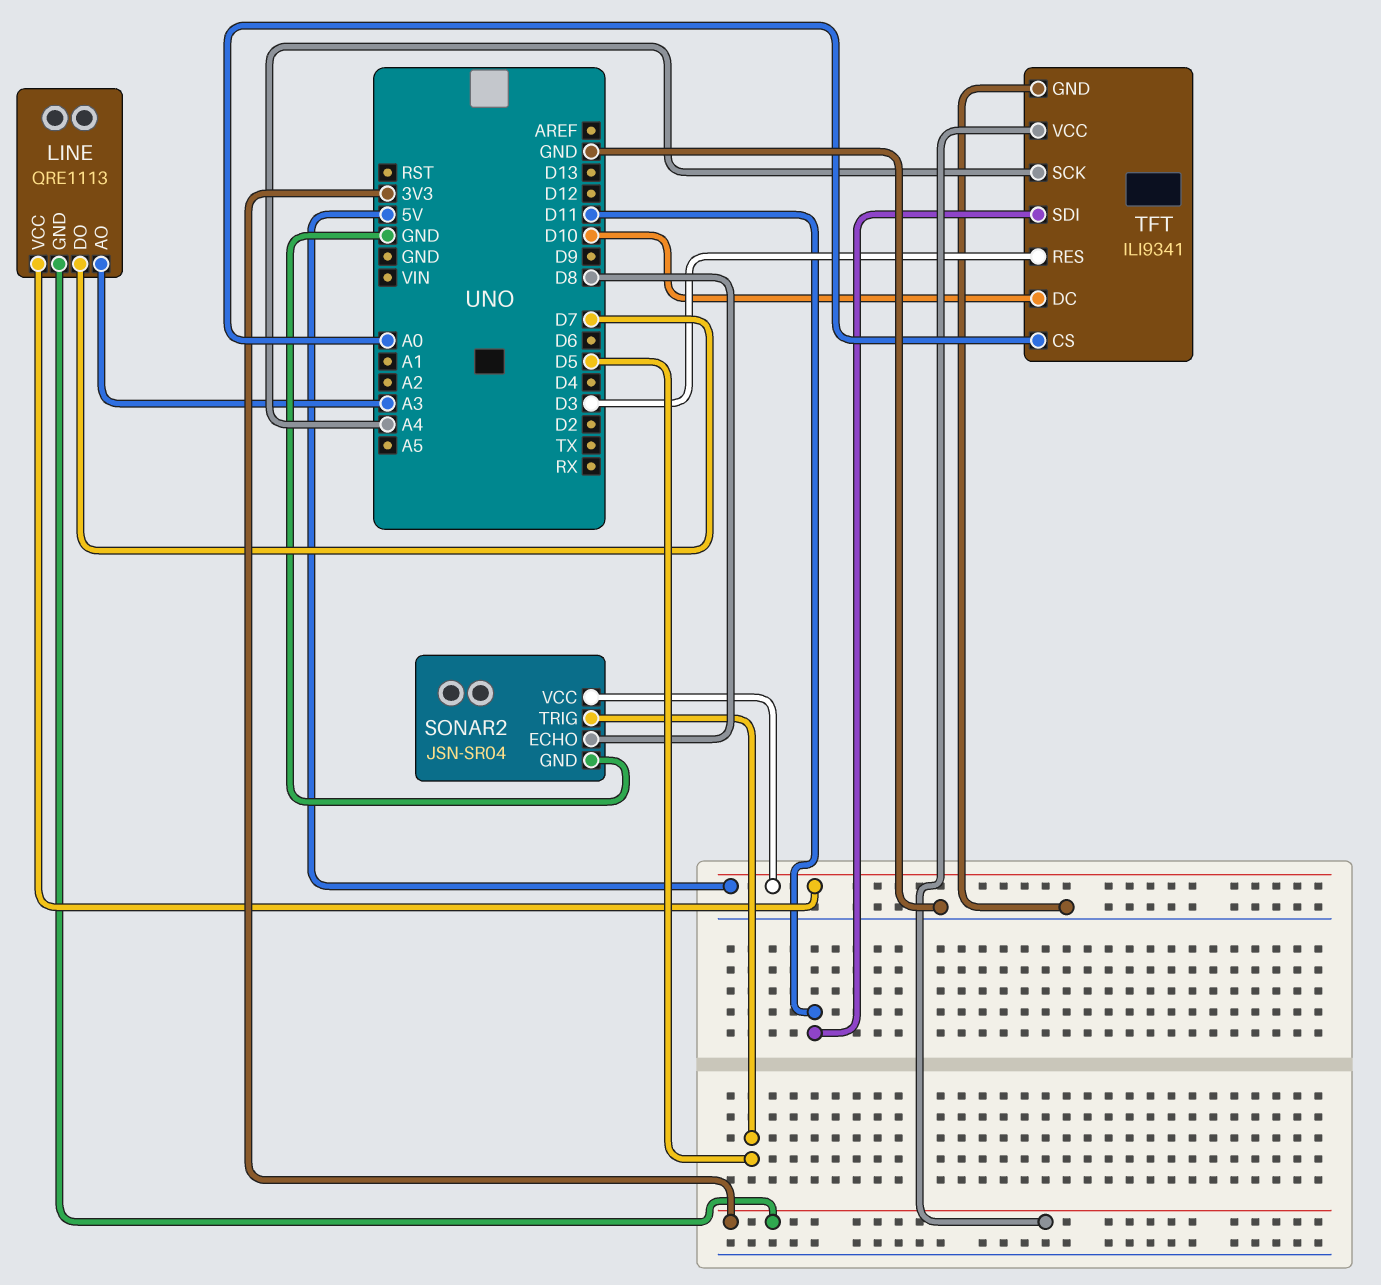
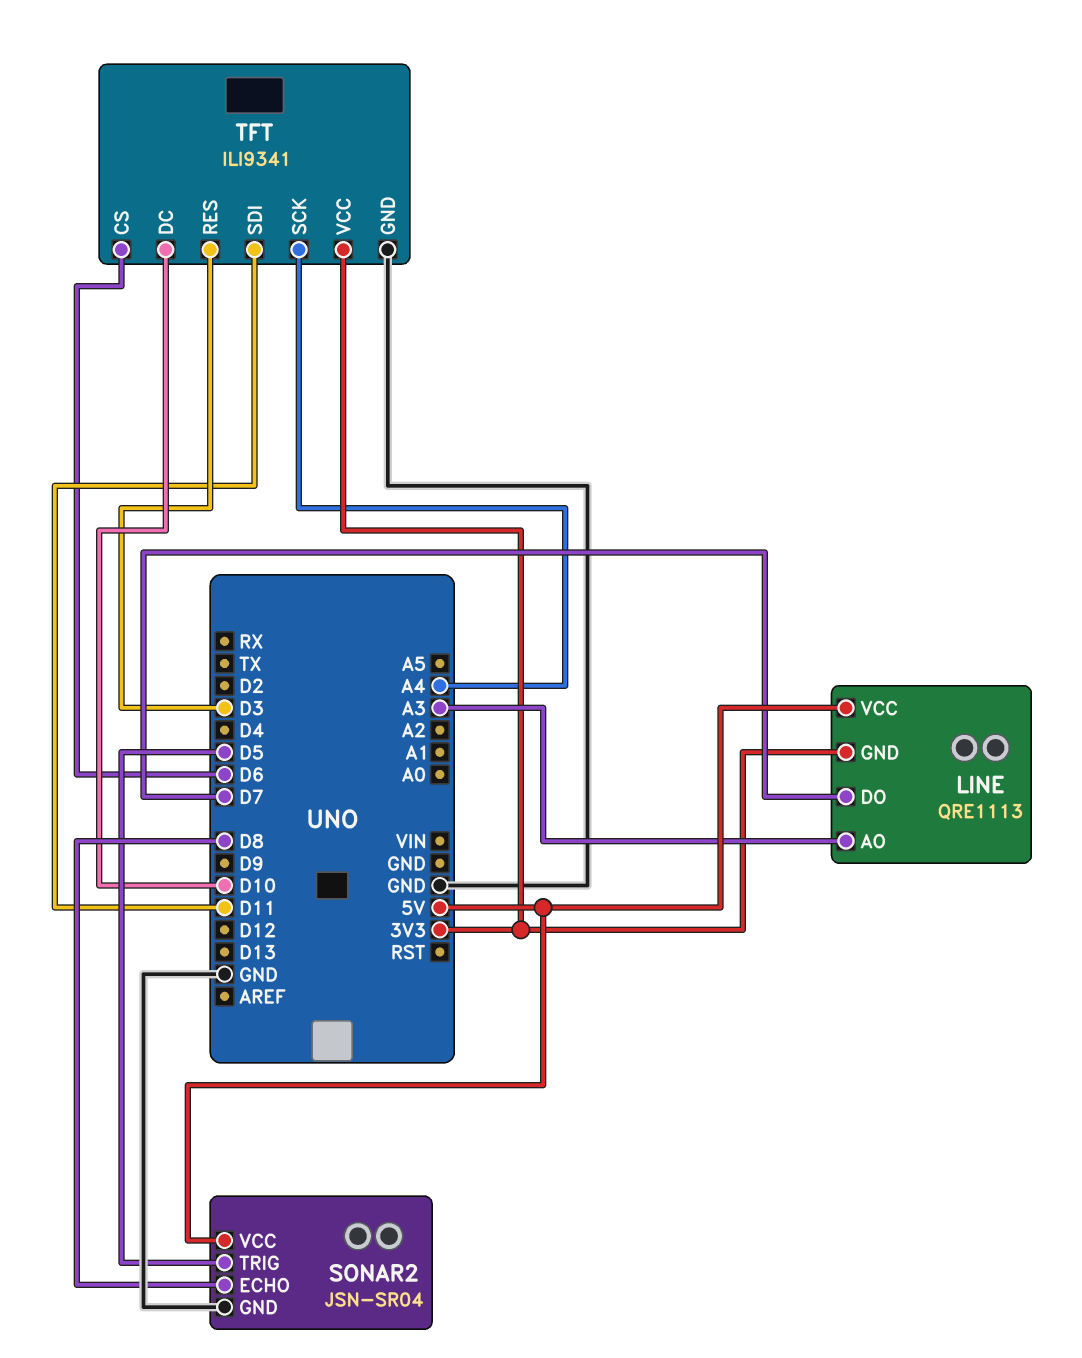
TFT pin CS: A0 -> D6

